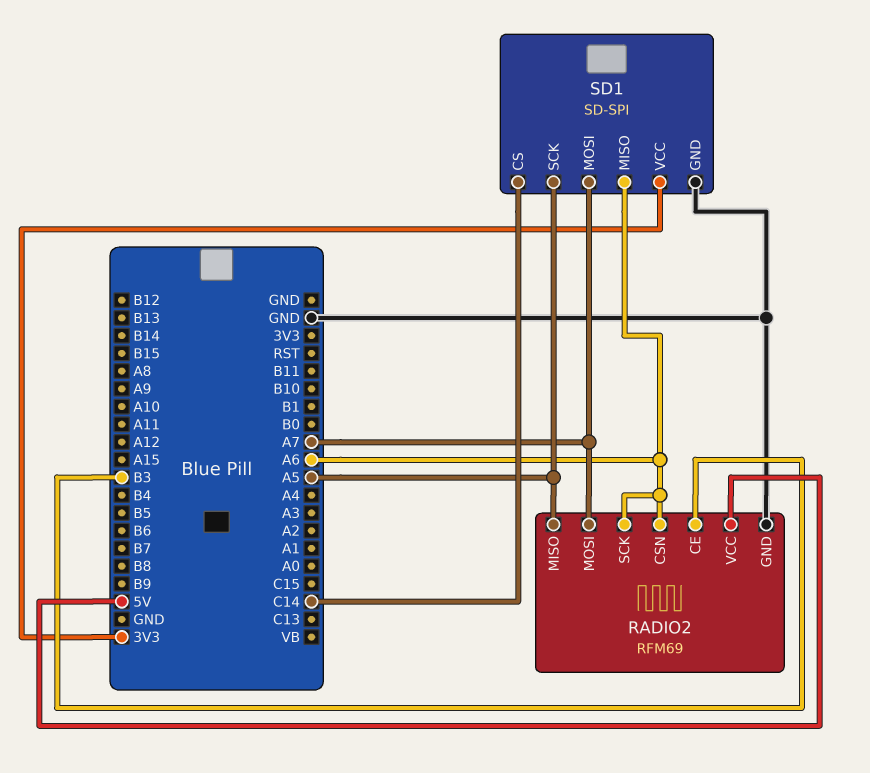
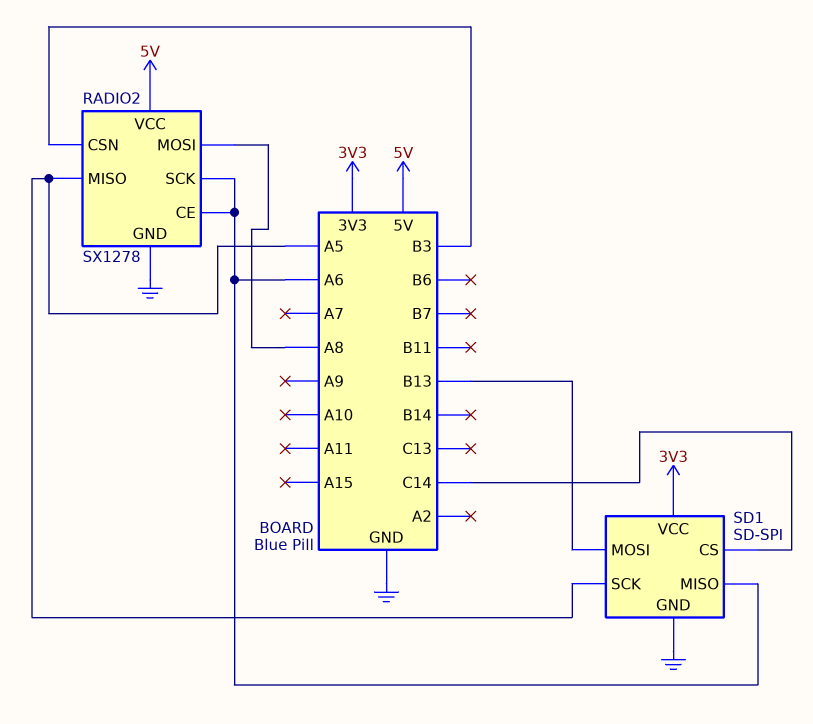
RADIO2: RFM69 -> SX1278
RADIO2 pin CE: B3 -> A6
RADIO2 pin CSN: A6 -> B3
RADIO2 pin MOSI: A7 -> A8
SD1 pin MOSI: A7 -> B13

